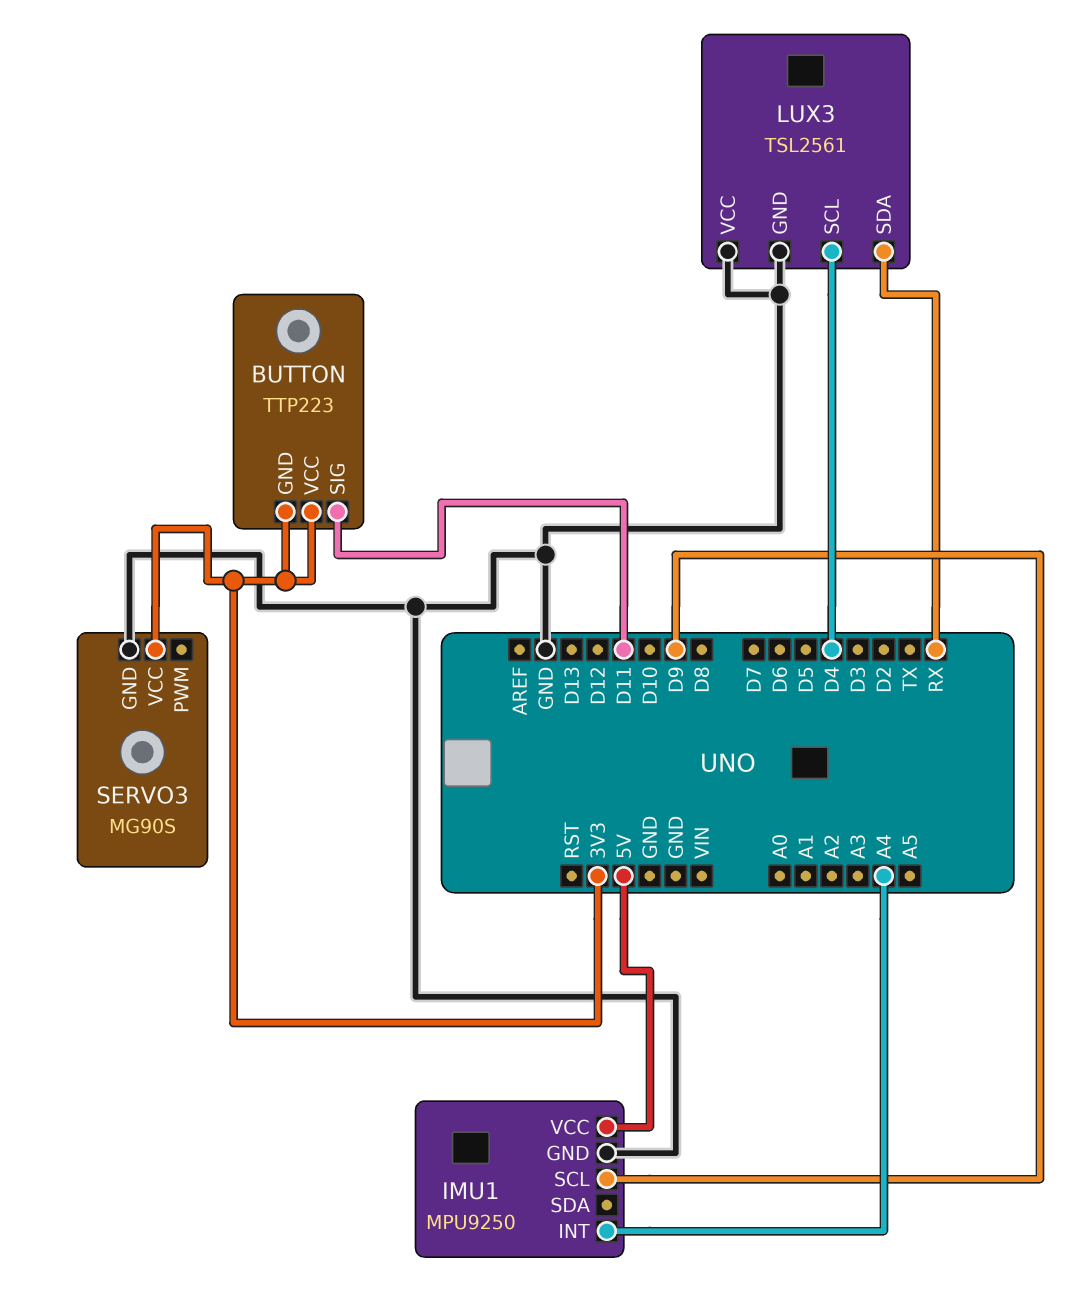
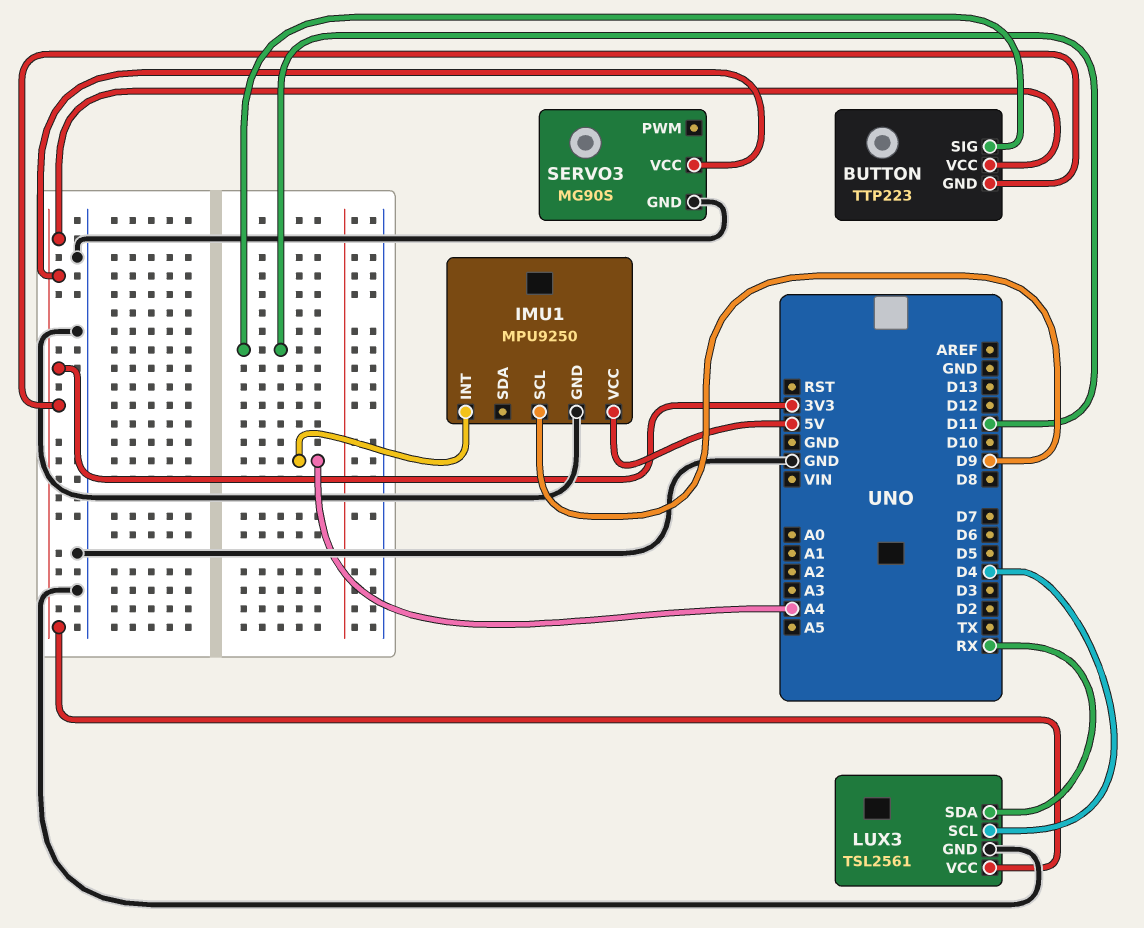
LUX3 pin VCC: GND -> 3V3

